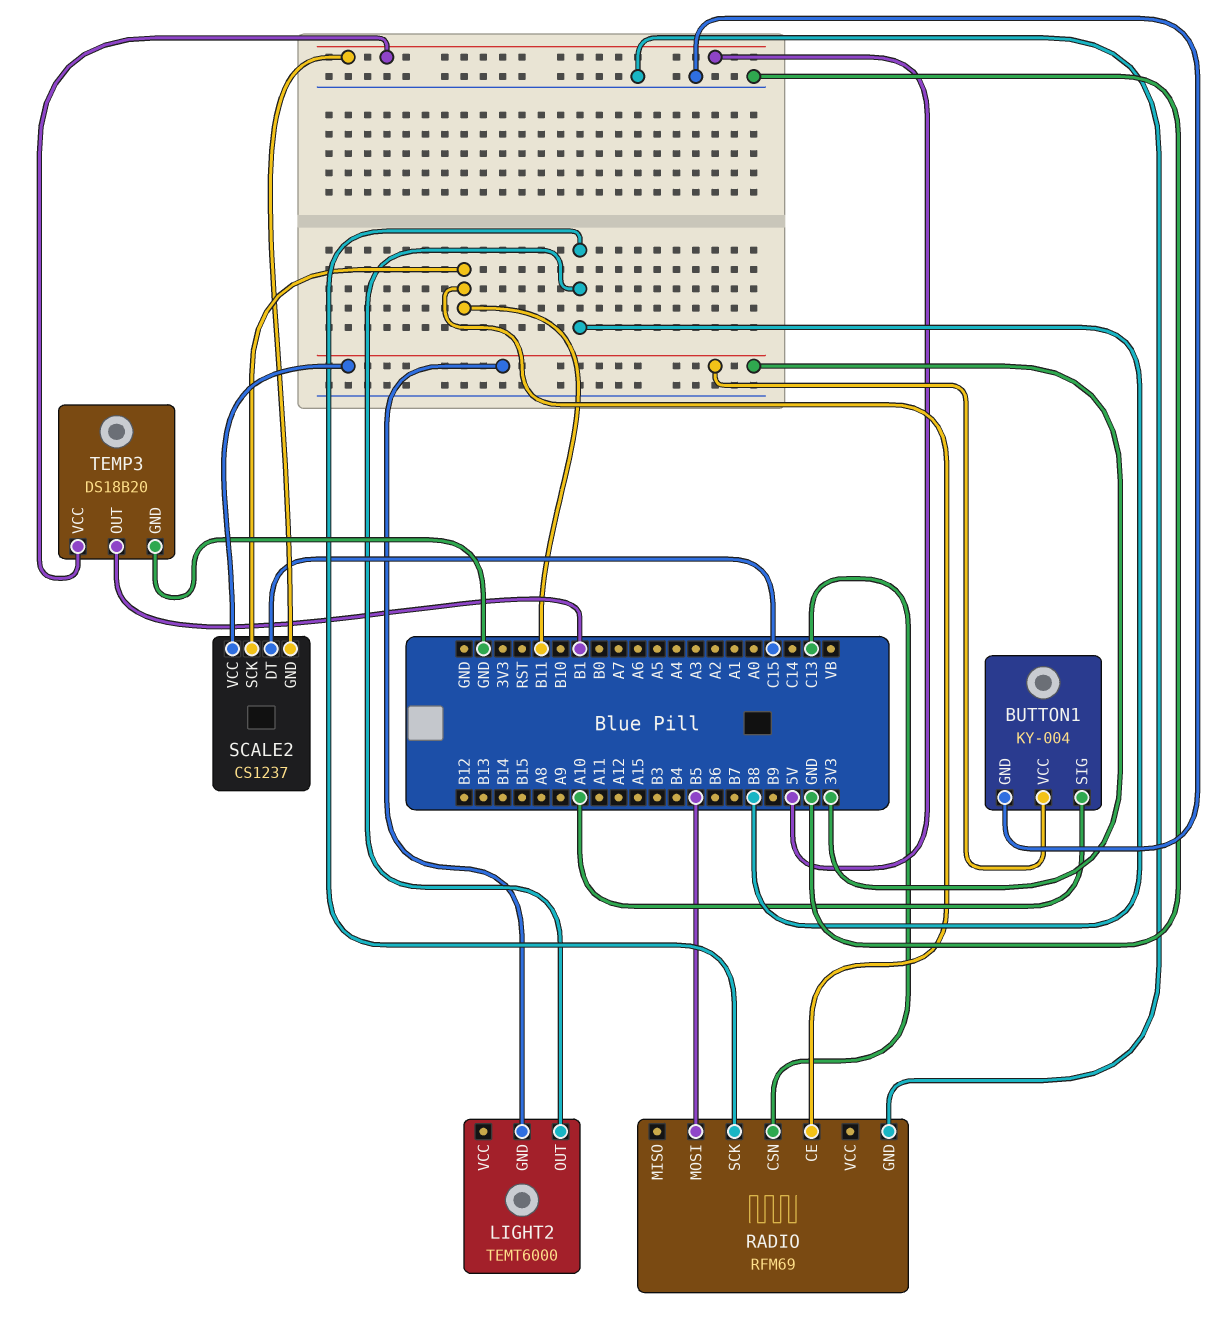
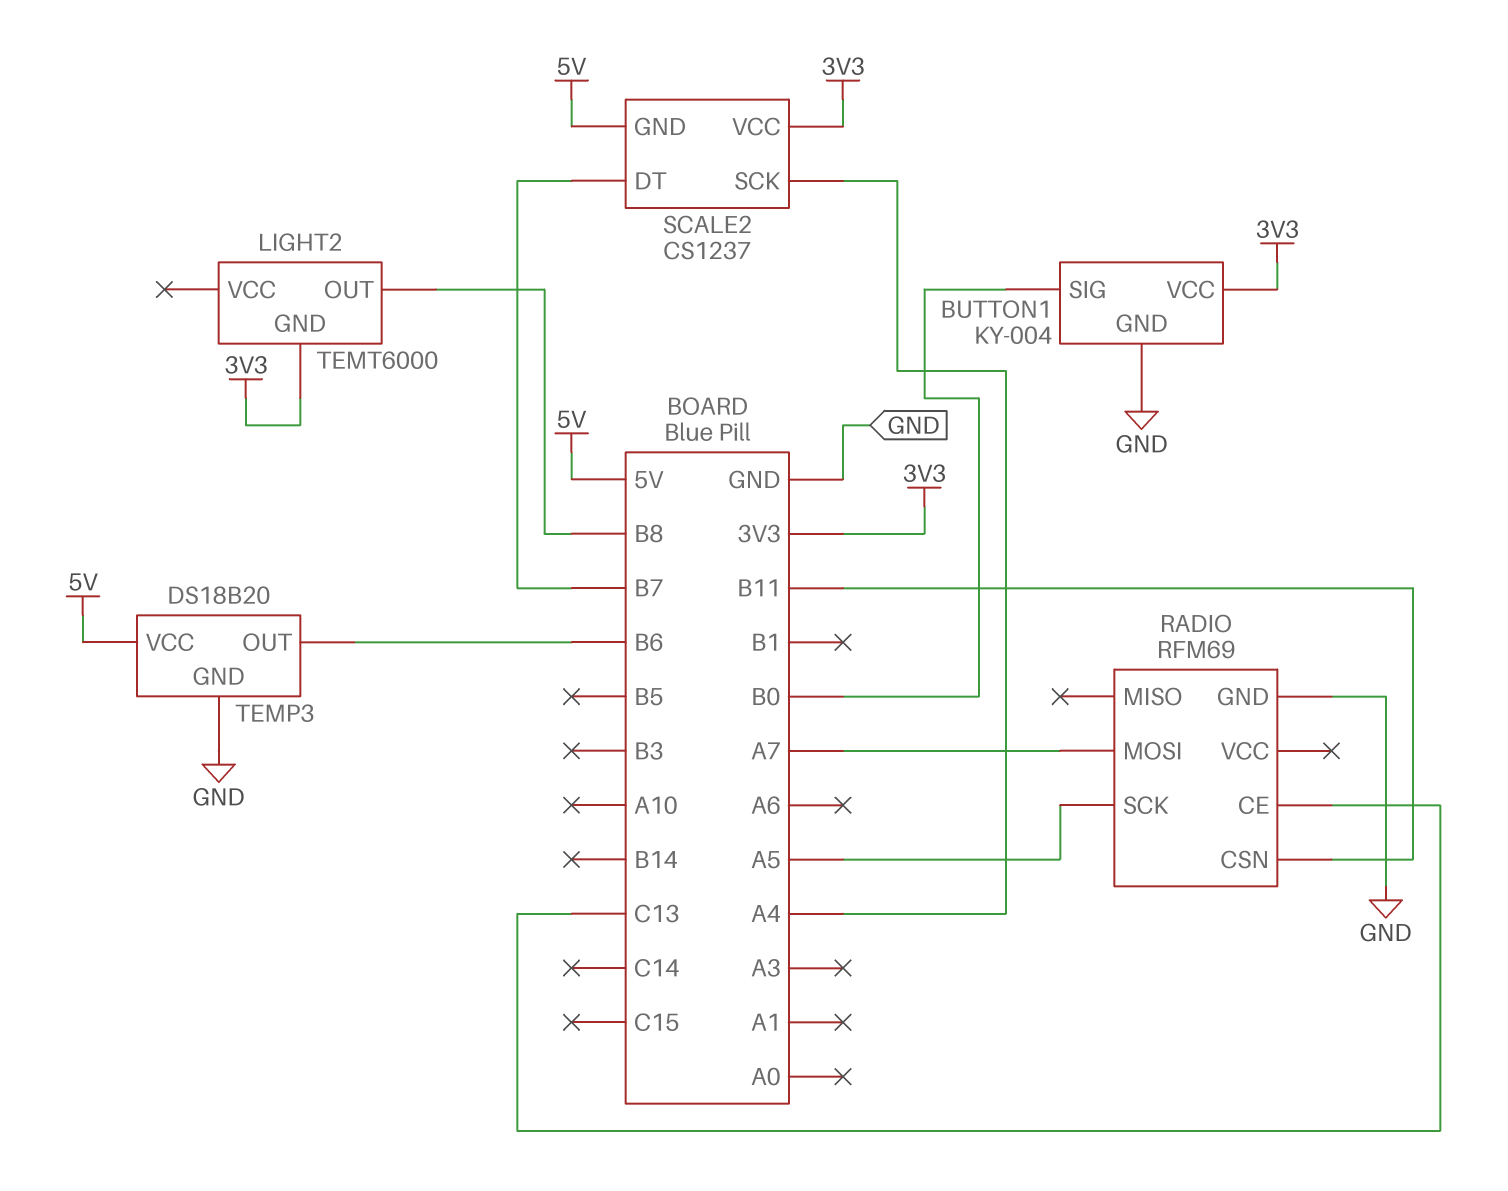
BUTTON1 pin SIG: A10 -> B0
RADIO pin CE: B11 -> C13
RADIO pin CSN: C13 -> B11
RADIO pin MOSI: B5 -> A7
RADIO pin SCK: B8 -> A5
SCALE2 pin DT: C15 -> B7
SCALE2 pin SCK: B11 -> A4
TEMP3 pin OUT: B1 -> B6

